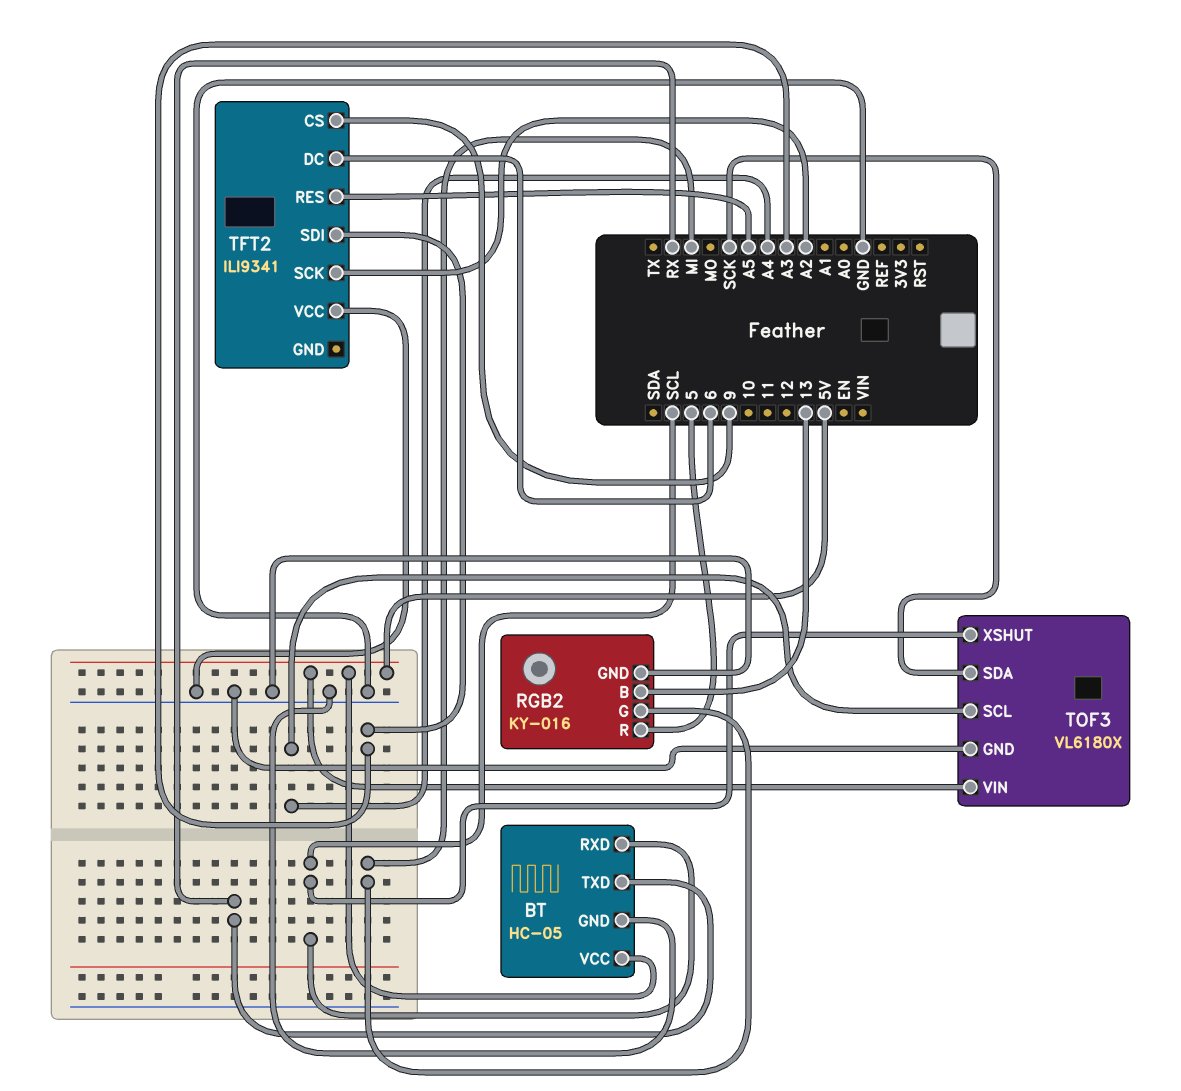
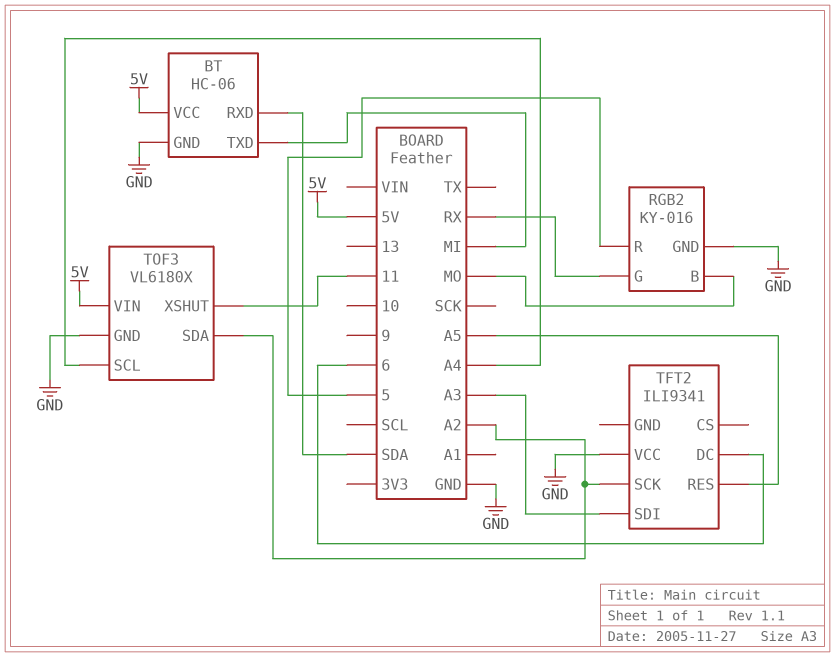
BT: HC-05 -> HC-06
BT pin RXD: SCL -> SDA
BT pin TXD: RX -> MI
RGB2 pin B: 13 -> MO
RGB2 pin G: MI -> RX
TFT2 pin CS: 9 -> none
TOF3 pin SDA: SCK -> A2
TOF3 pin XSHUT: SCL -> 11

